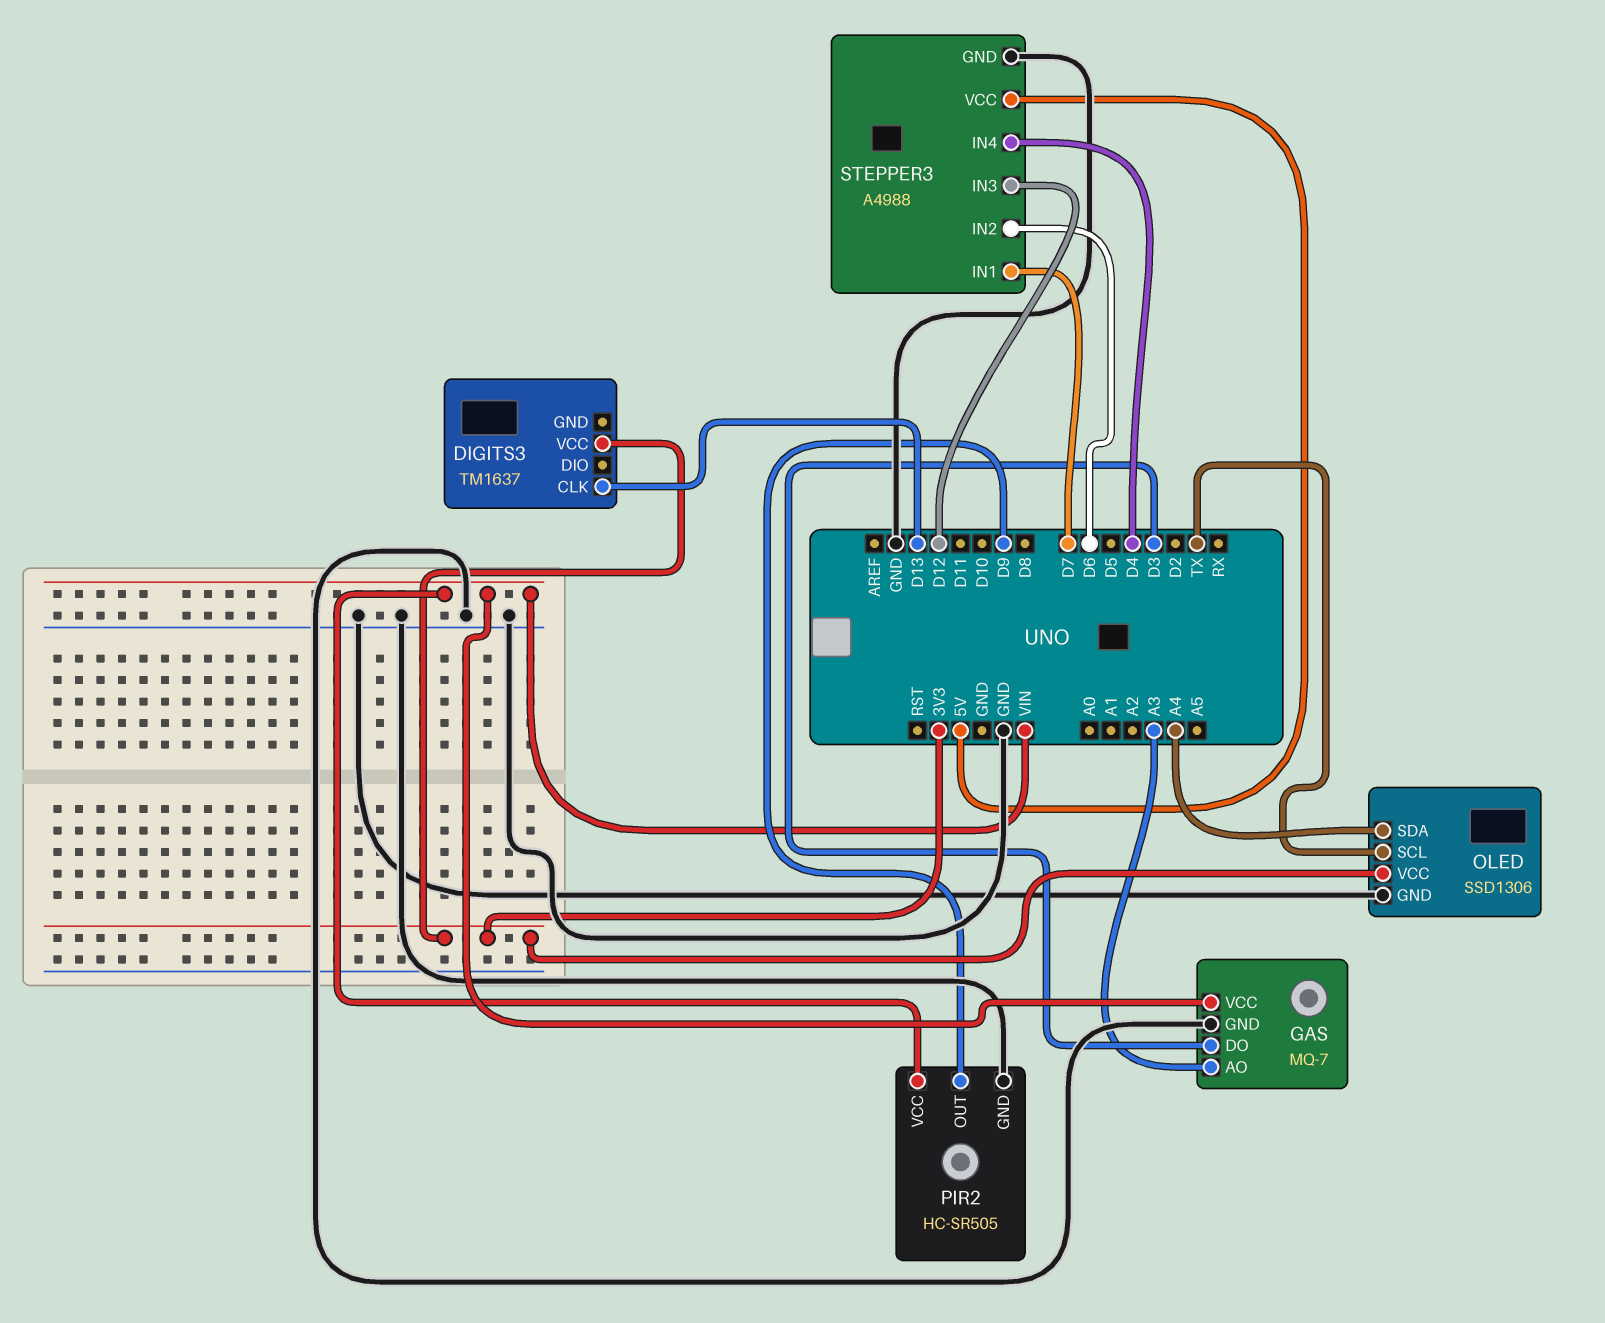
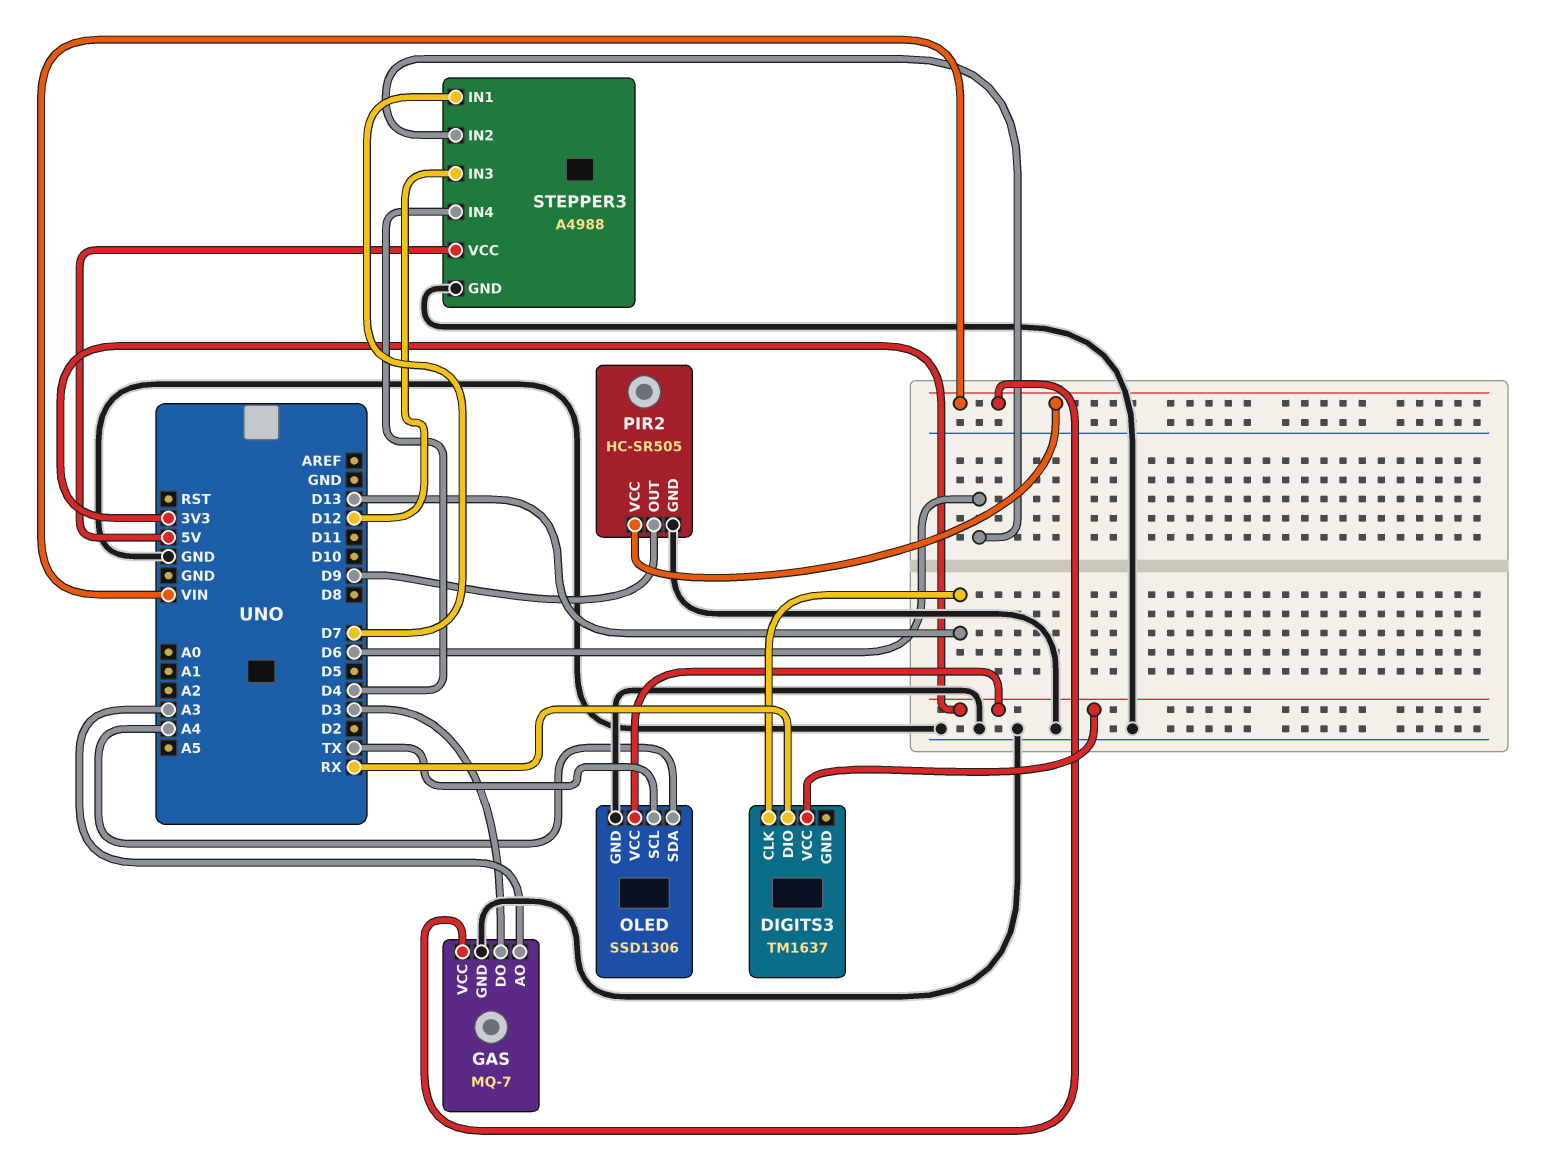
DIGITS3 pin DIO: none -> RX

